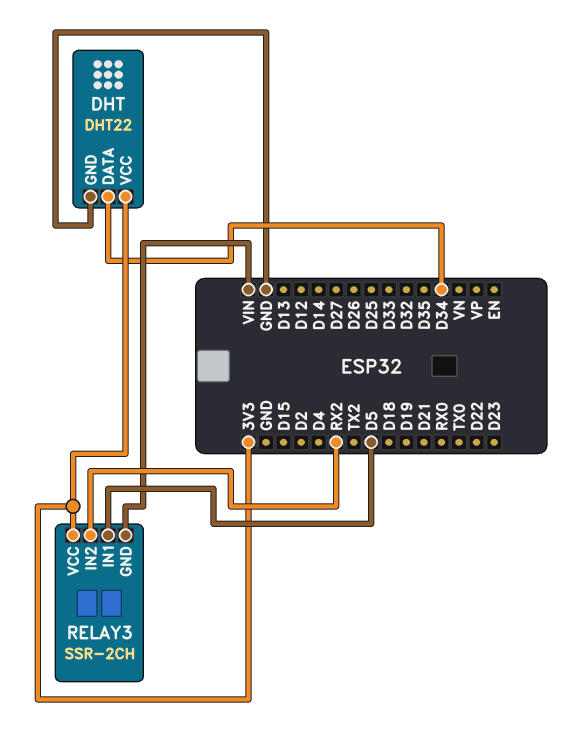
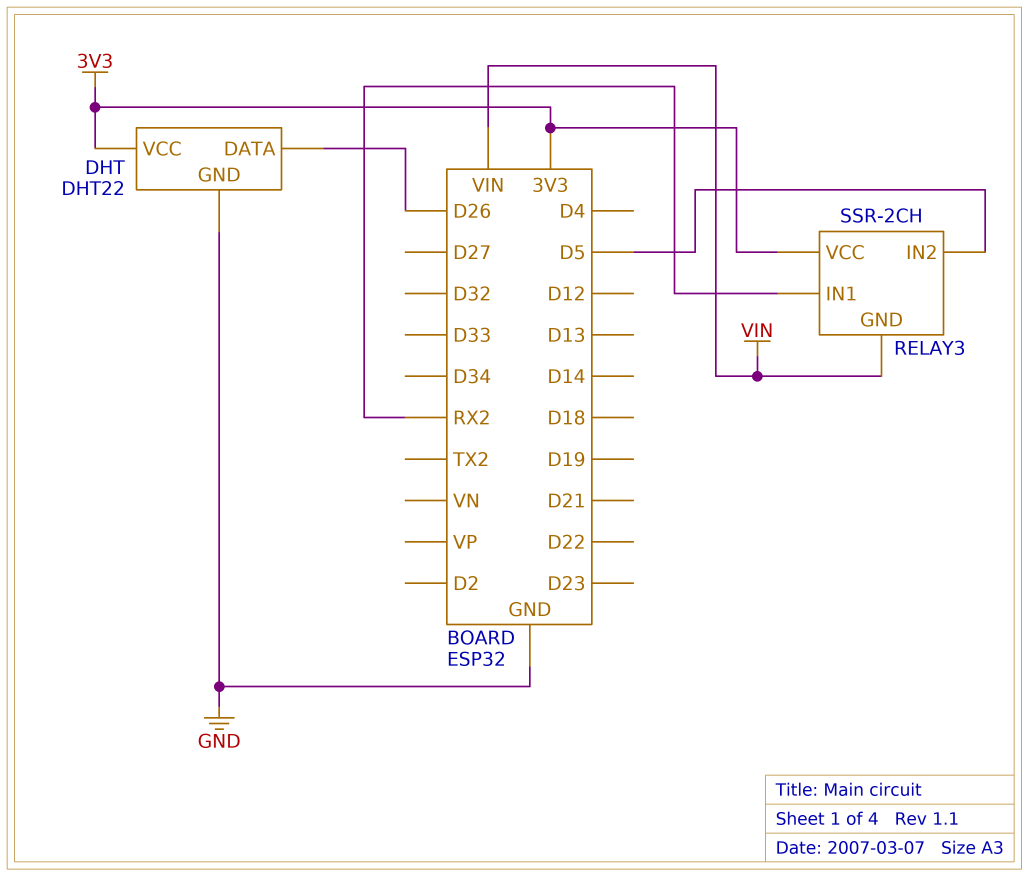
DHT pin DATA: D34 -> D26
RELAY3 pin IN1: D5 -> RX2
RELAY3 pin IN2: RX2 -> D5

